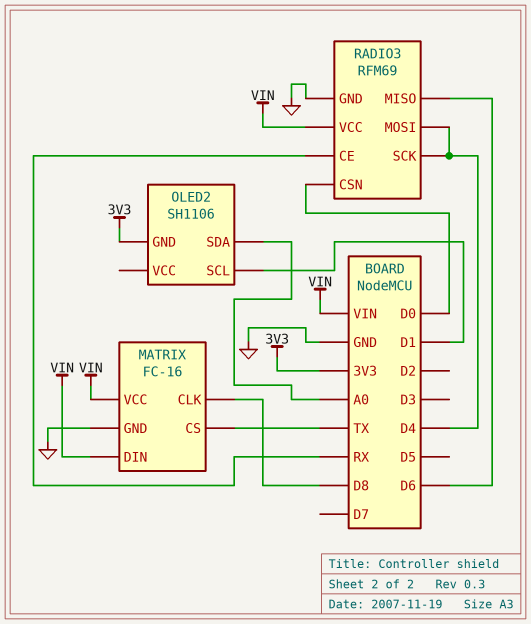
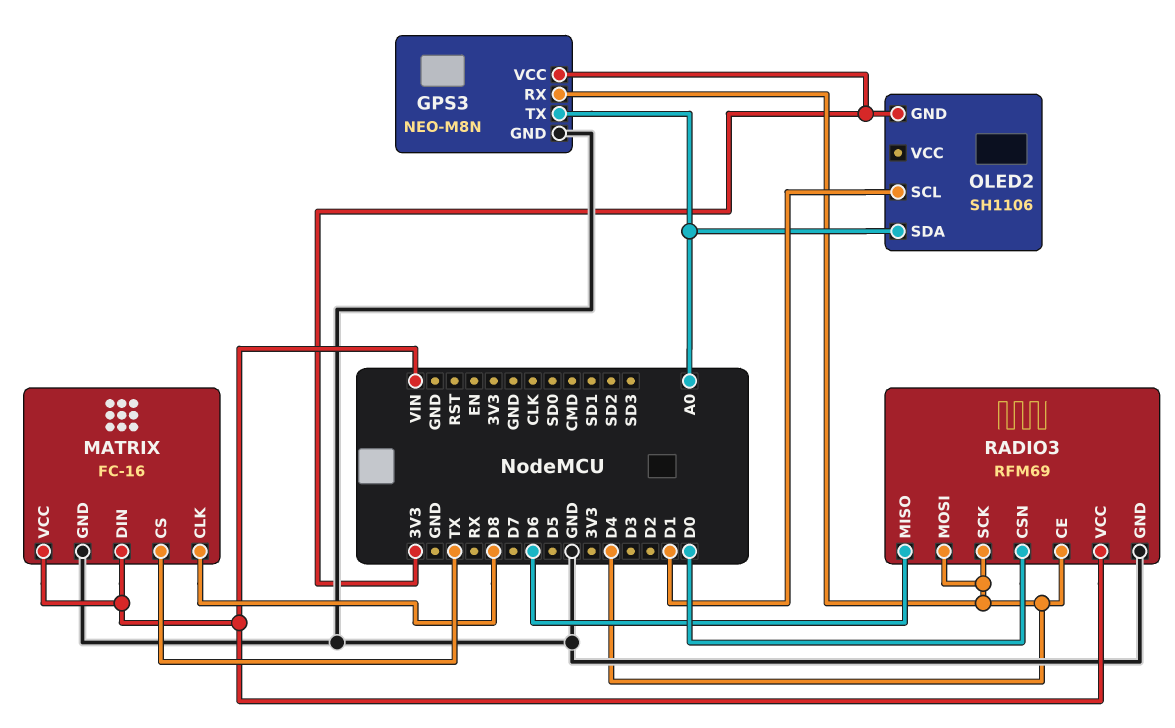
GPS3: none -> NEO-M8N
GPS3 pin GND: none -> GND
GPS3 pin RX: none -> D4
GPS3 pin TX: none -> A0
GPS3 pin VCC: none -> 3V3
RADIO3 pin CE: RX -> D4

